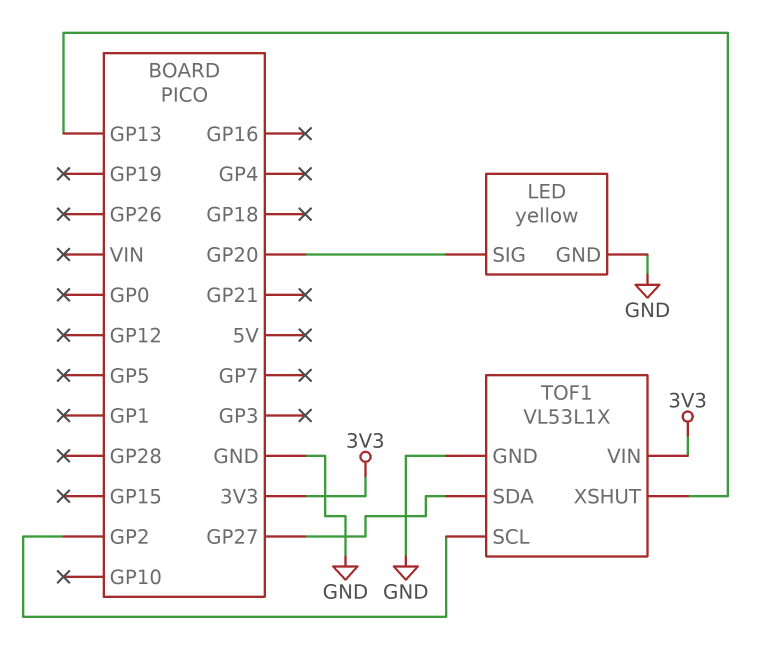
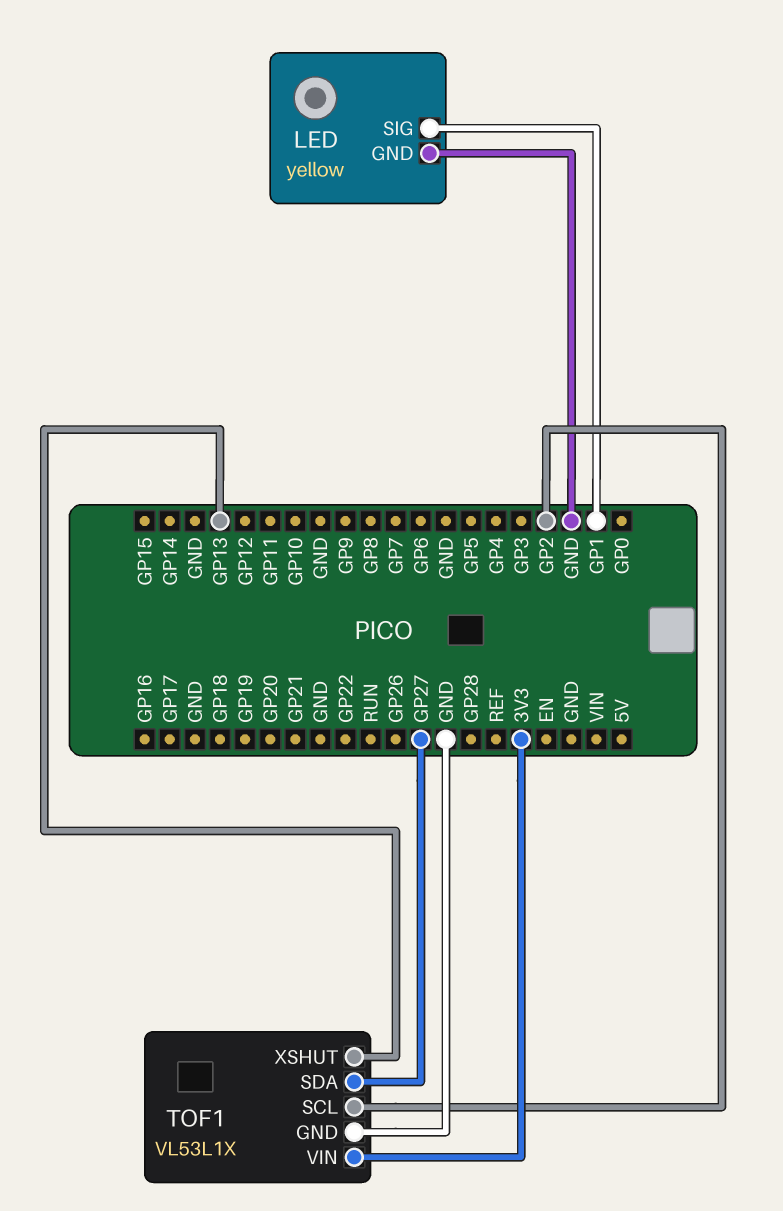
LED pin SIG: GP20 -> GP1

